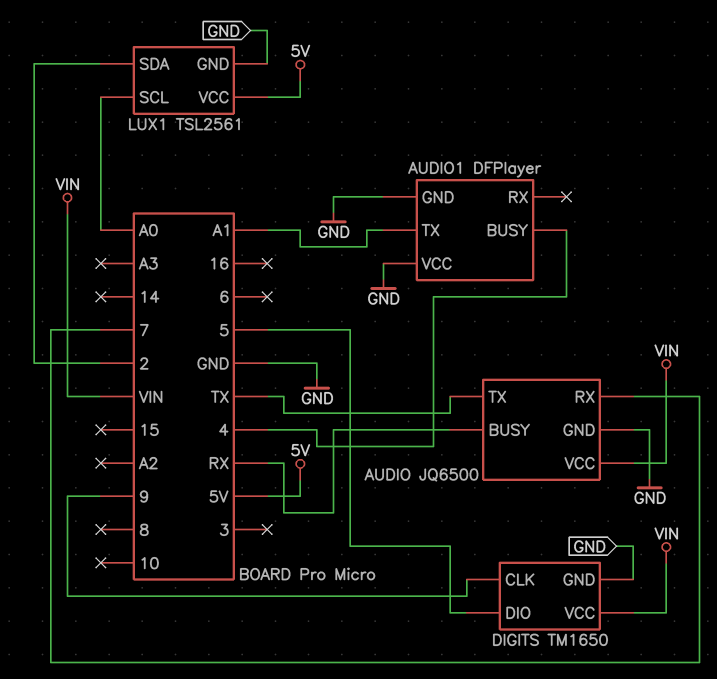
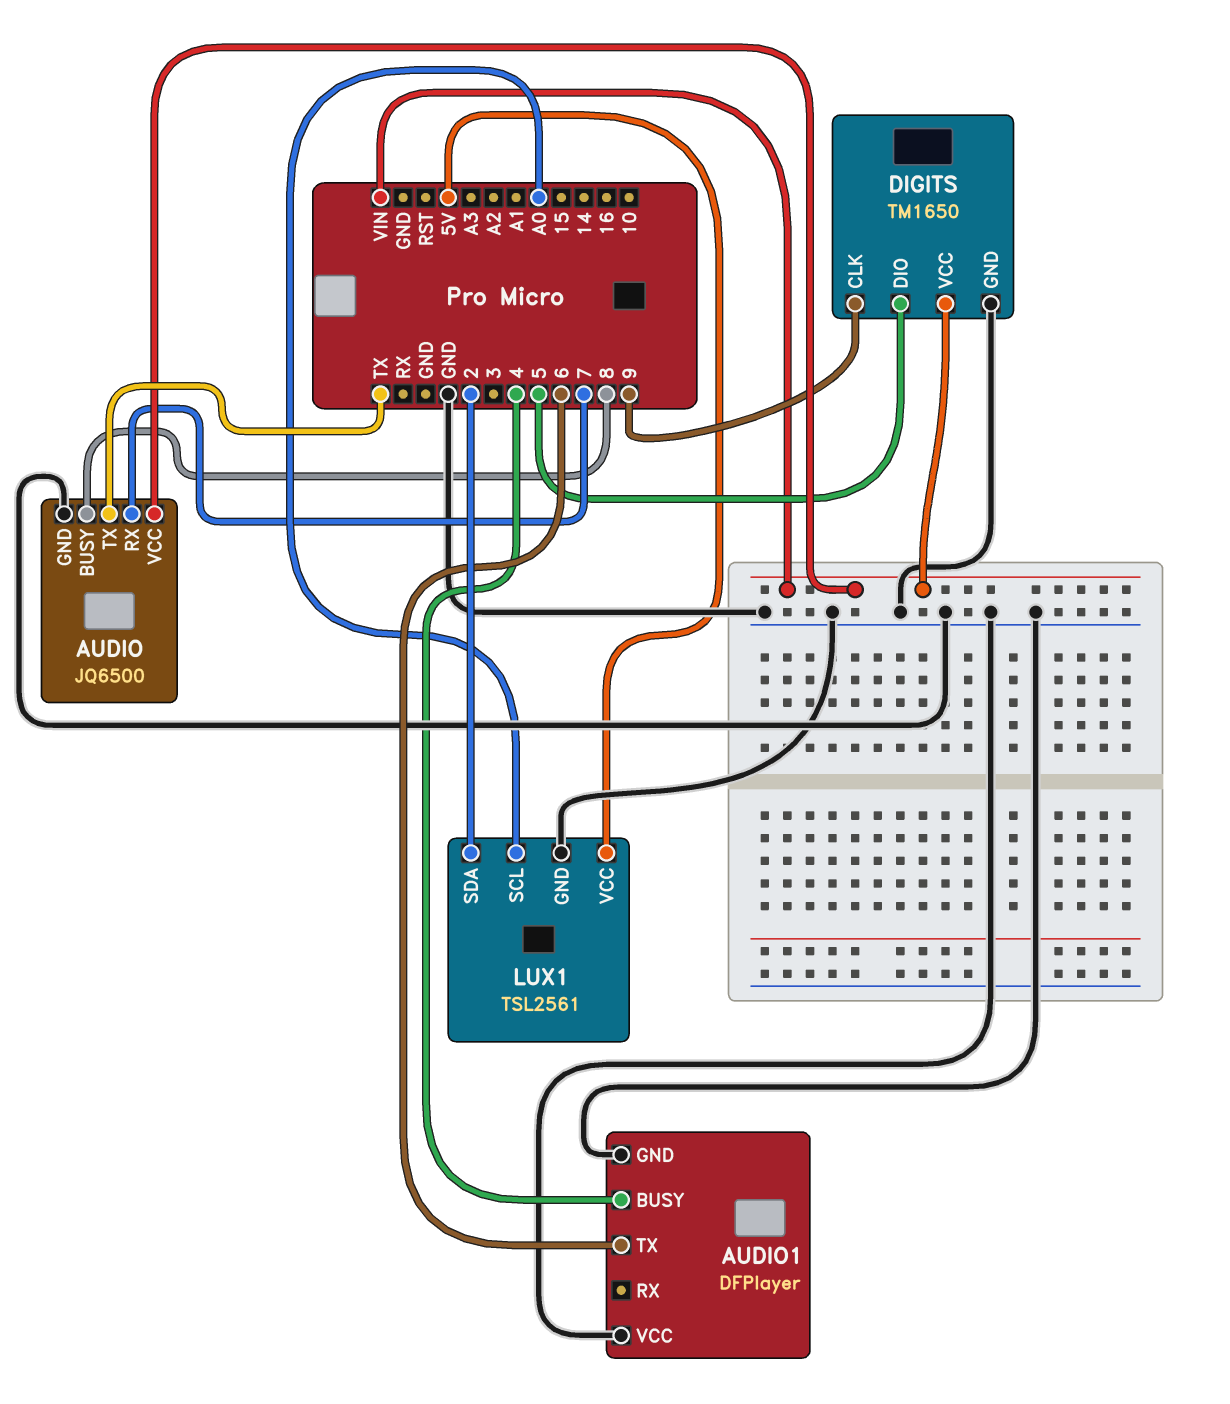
AUDIO pin BUSY: RX -> 8
AUDIO1 pin TX: A1 -> 6

